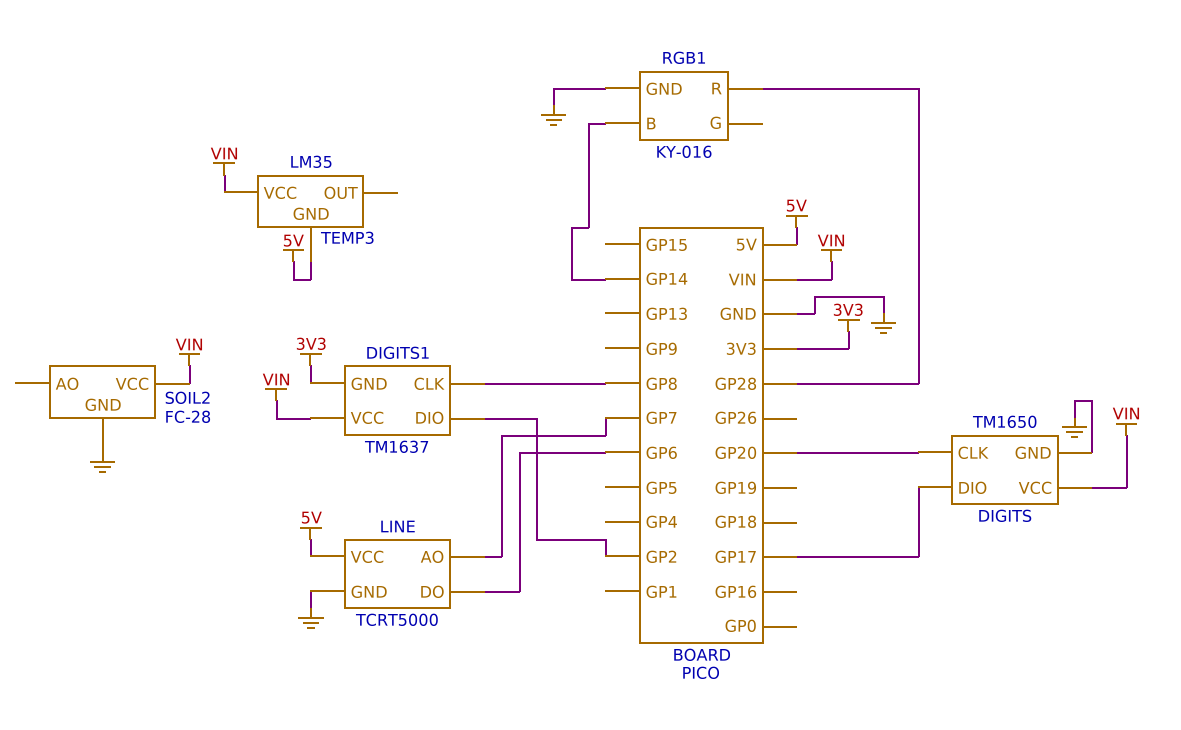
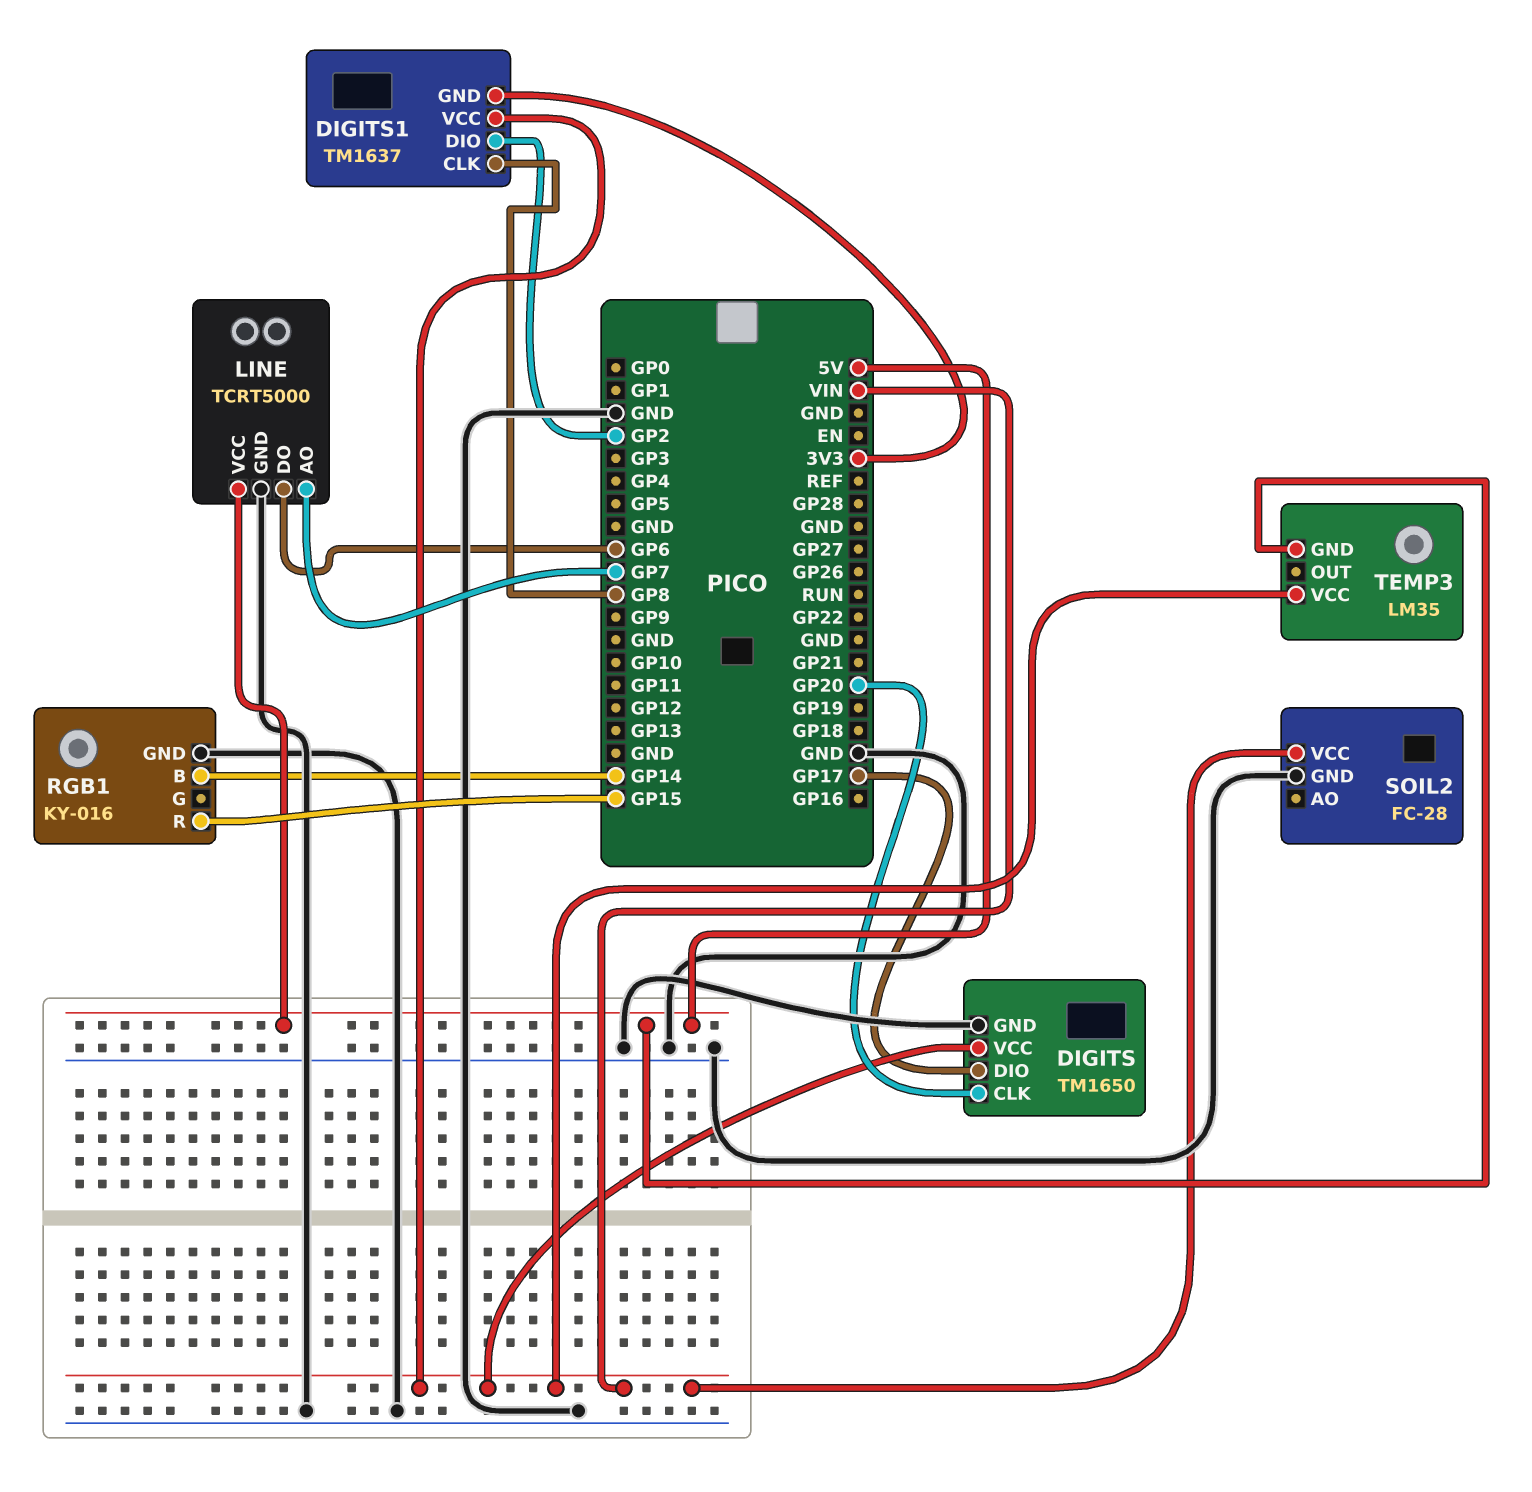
RGB1 pin R: GP28 -> GP15

